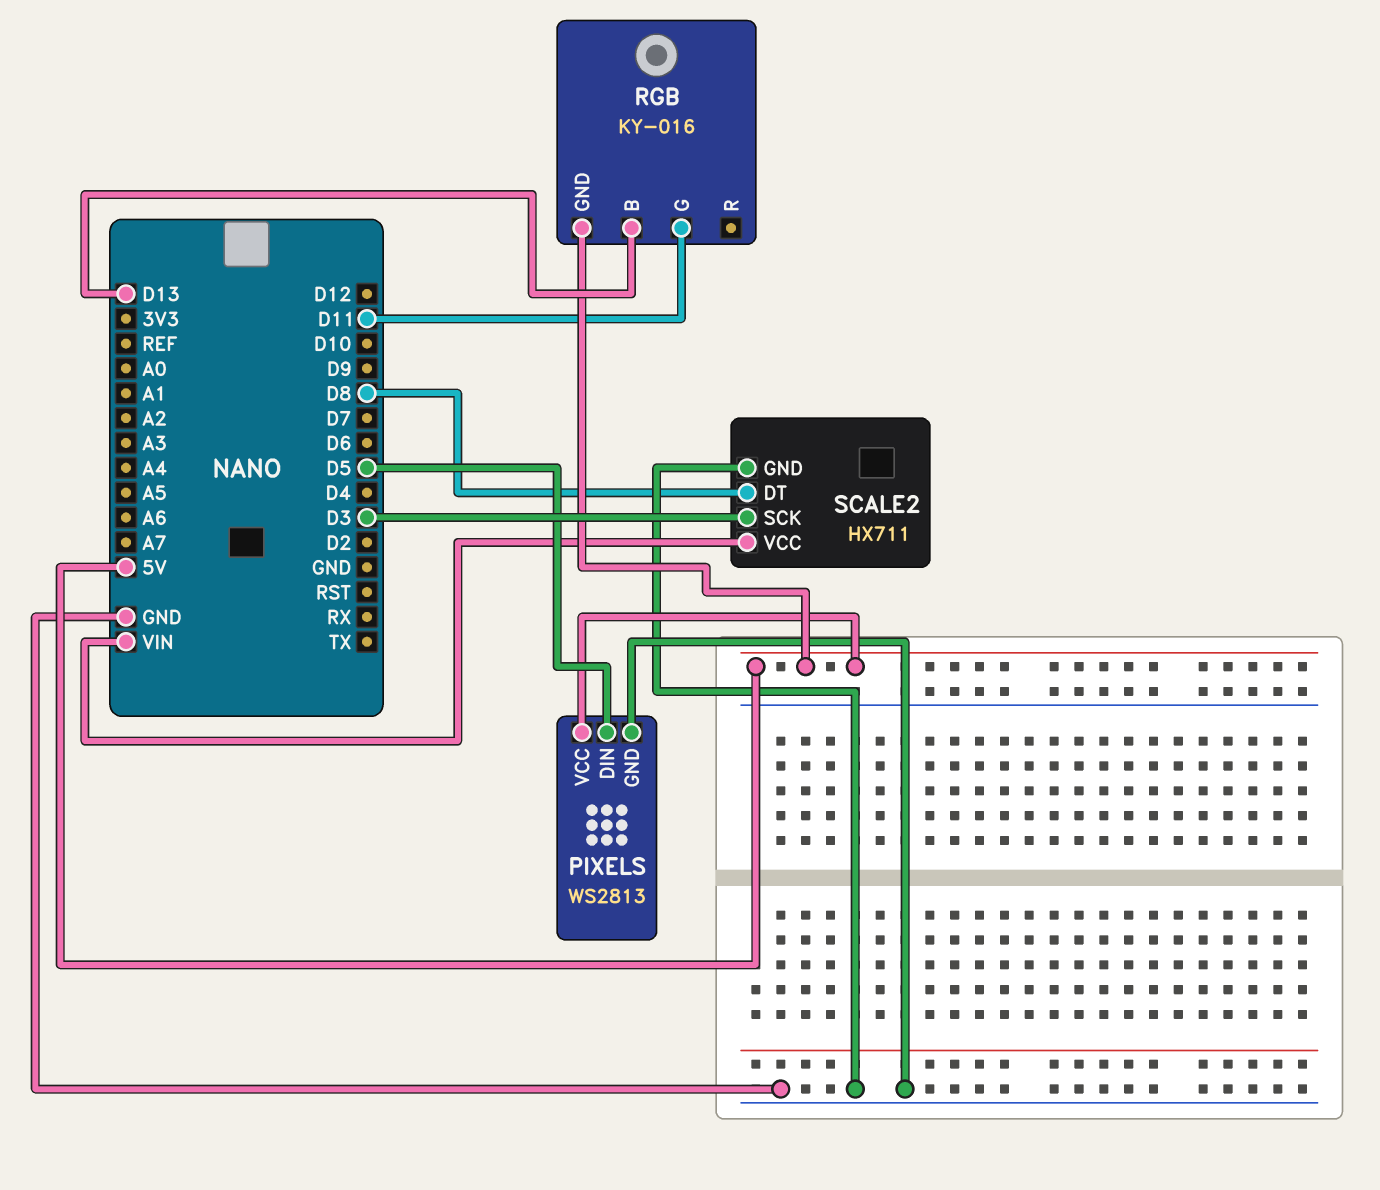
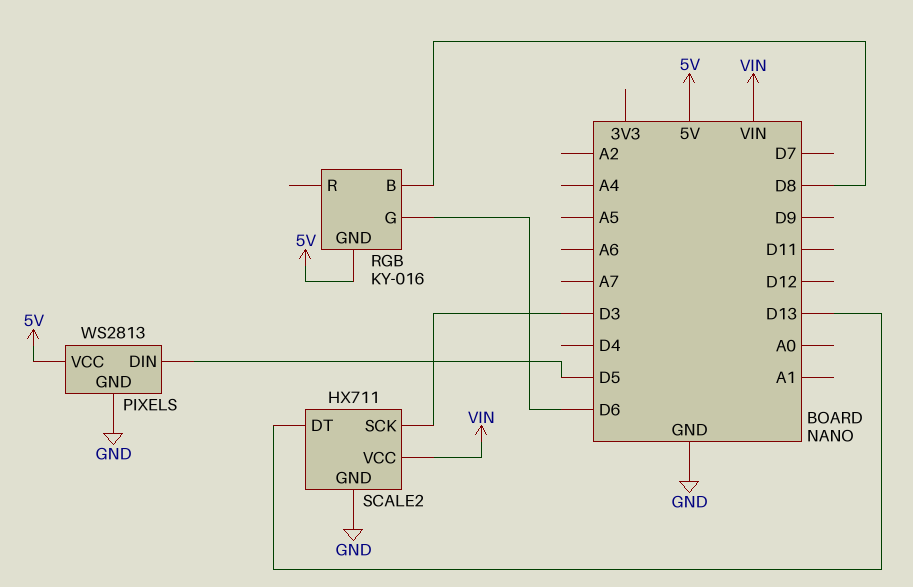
RGB pin B: D13 -> D8
RGB pin G: D11 -> D6
SCALE2 pin DT: D8 -> D13

